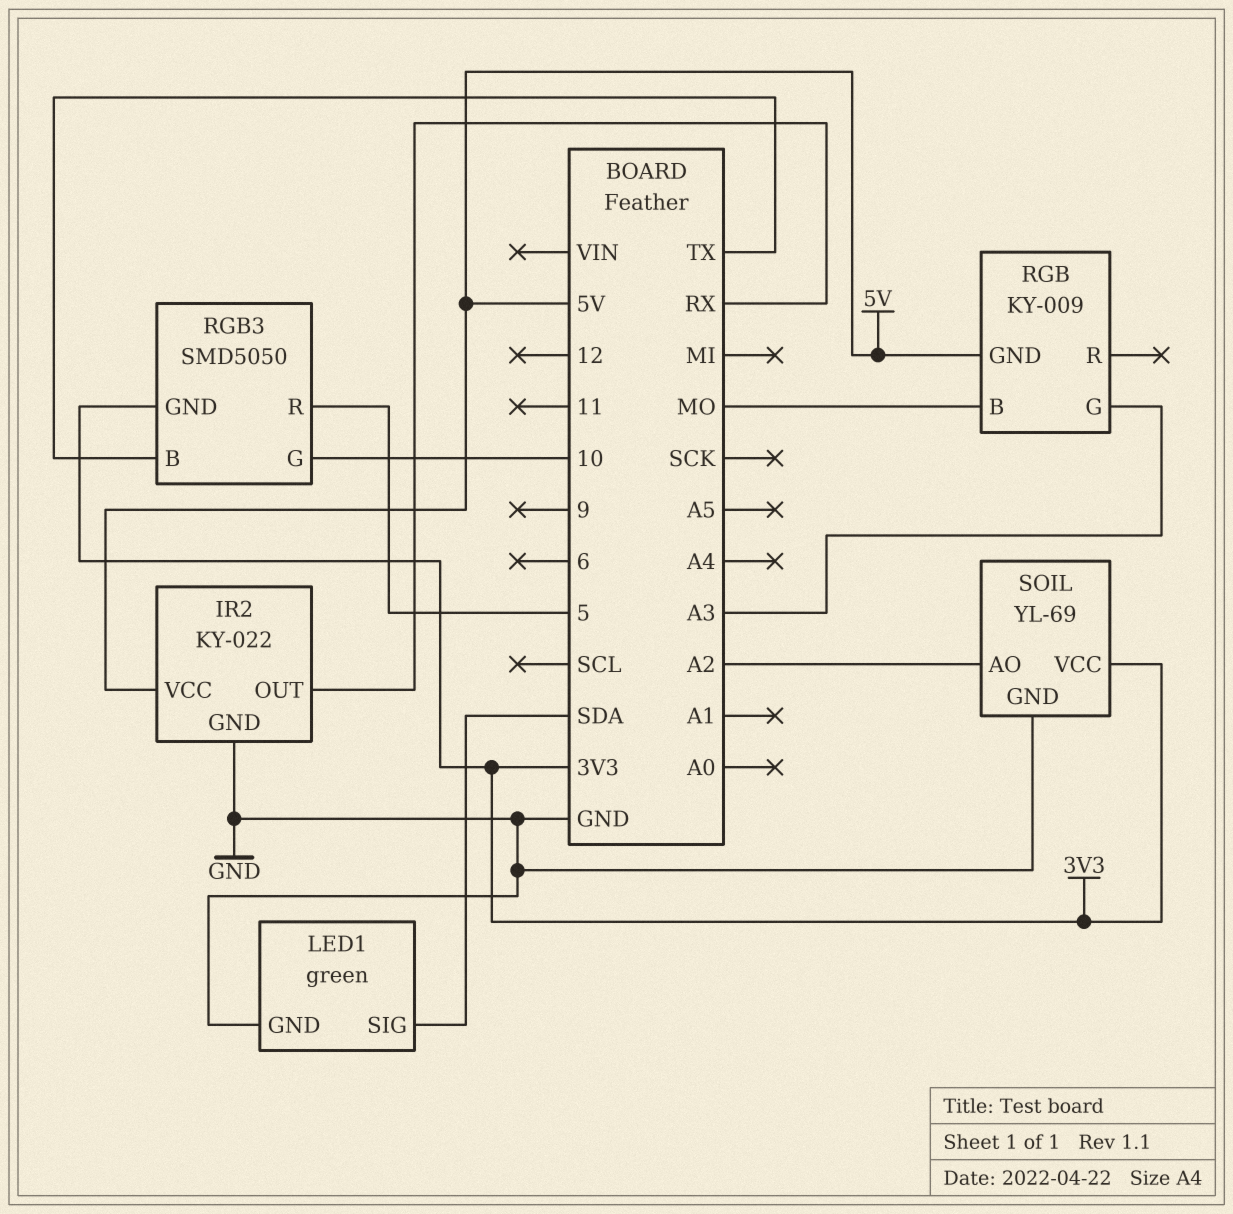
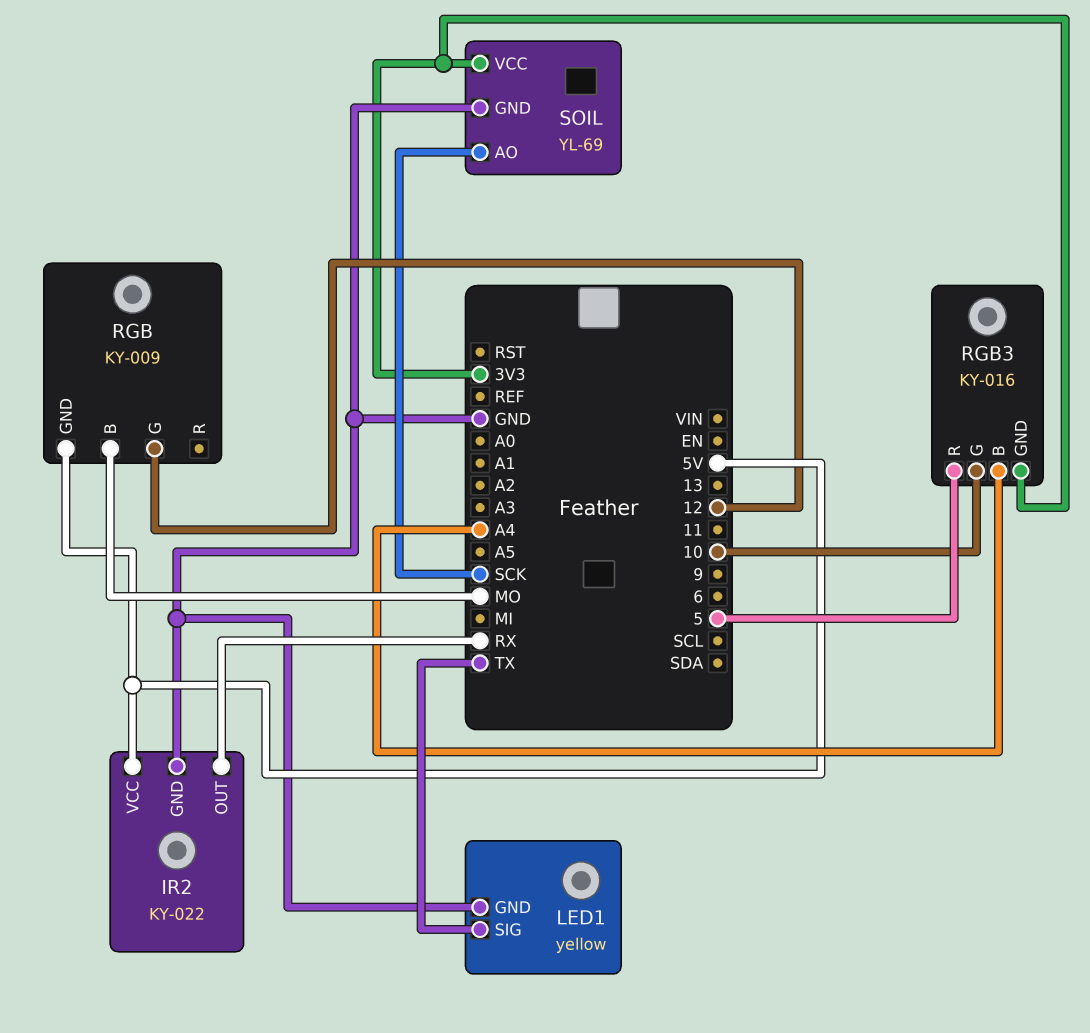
LED1: green -> yellow
LED1 pin SIG: SDA -> TX
RGB pin G: A3 -> 12
RGB3: SMD5050 -> KY-016
RGB3 pin B: TX -> A4
SOIL pin AO: A2 -> SCK

